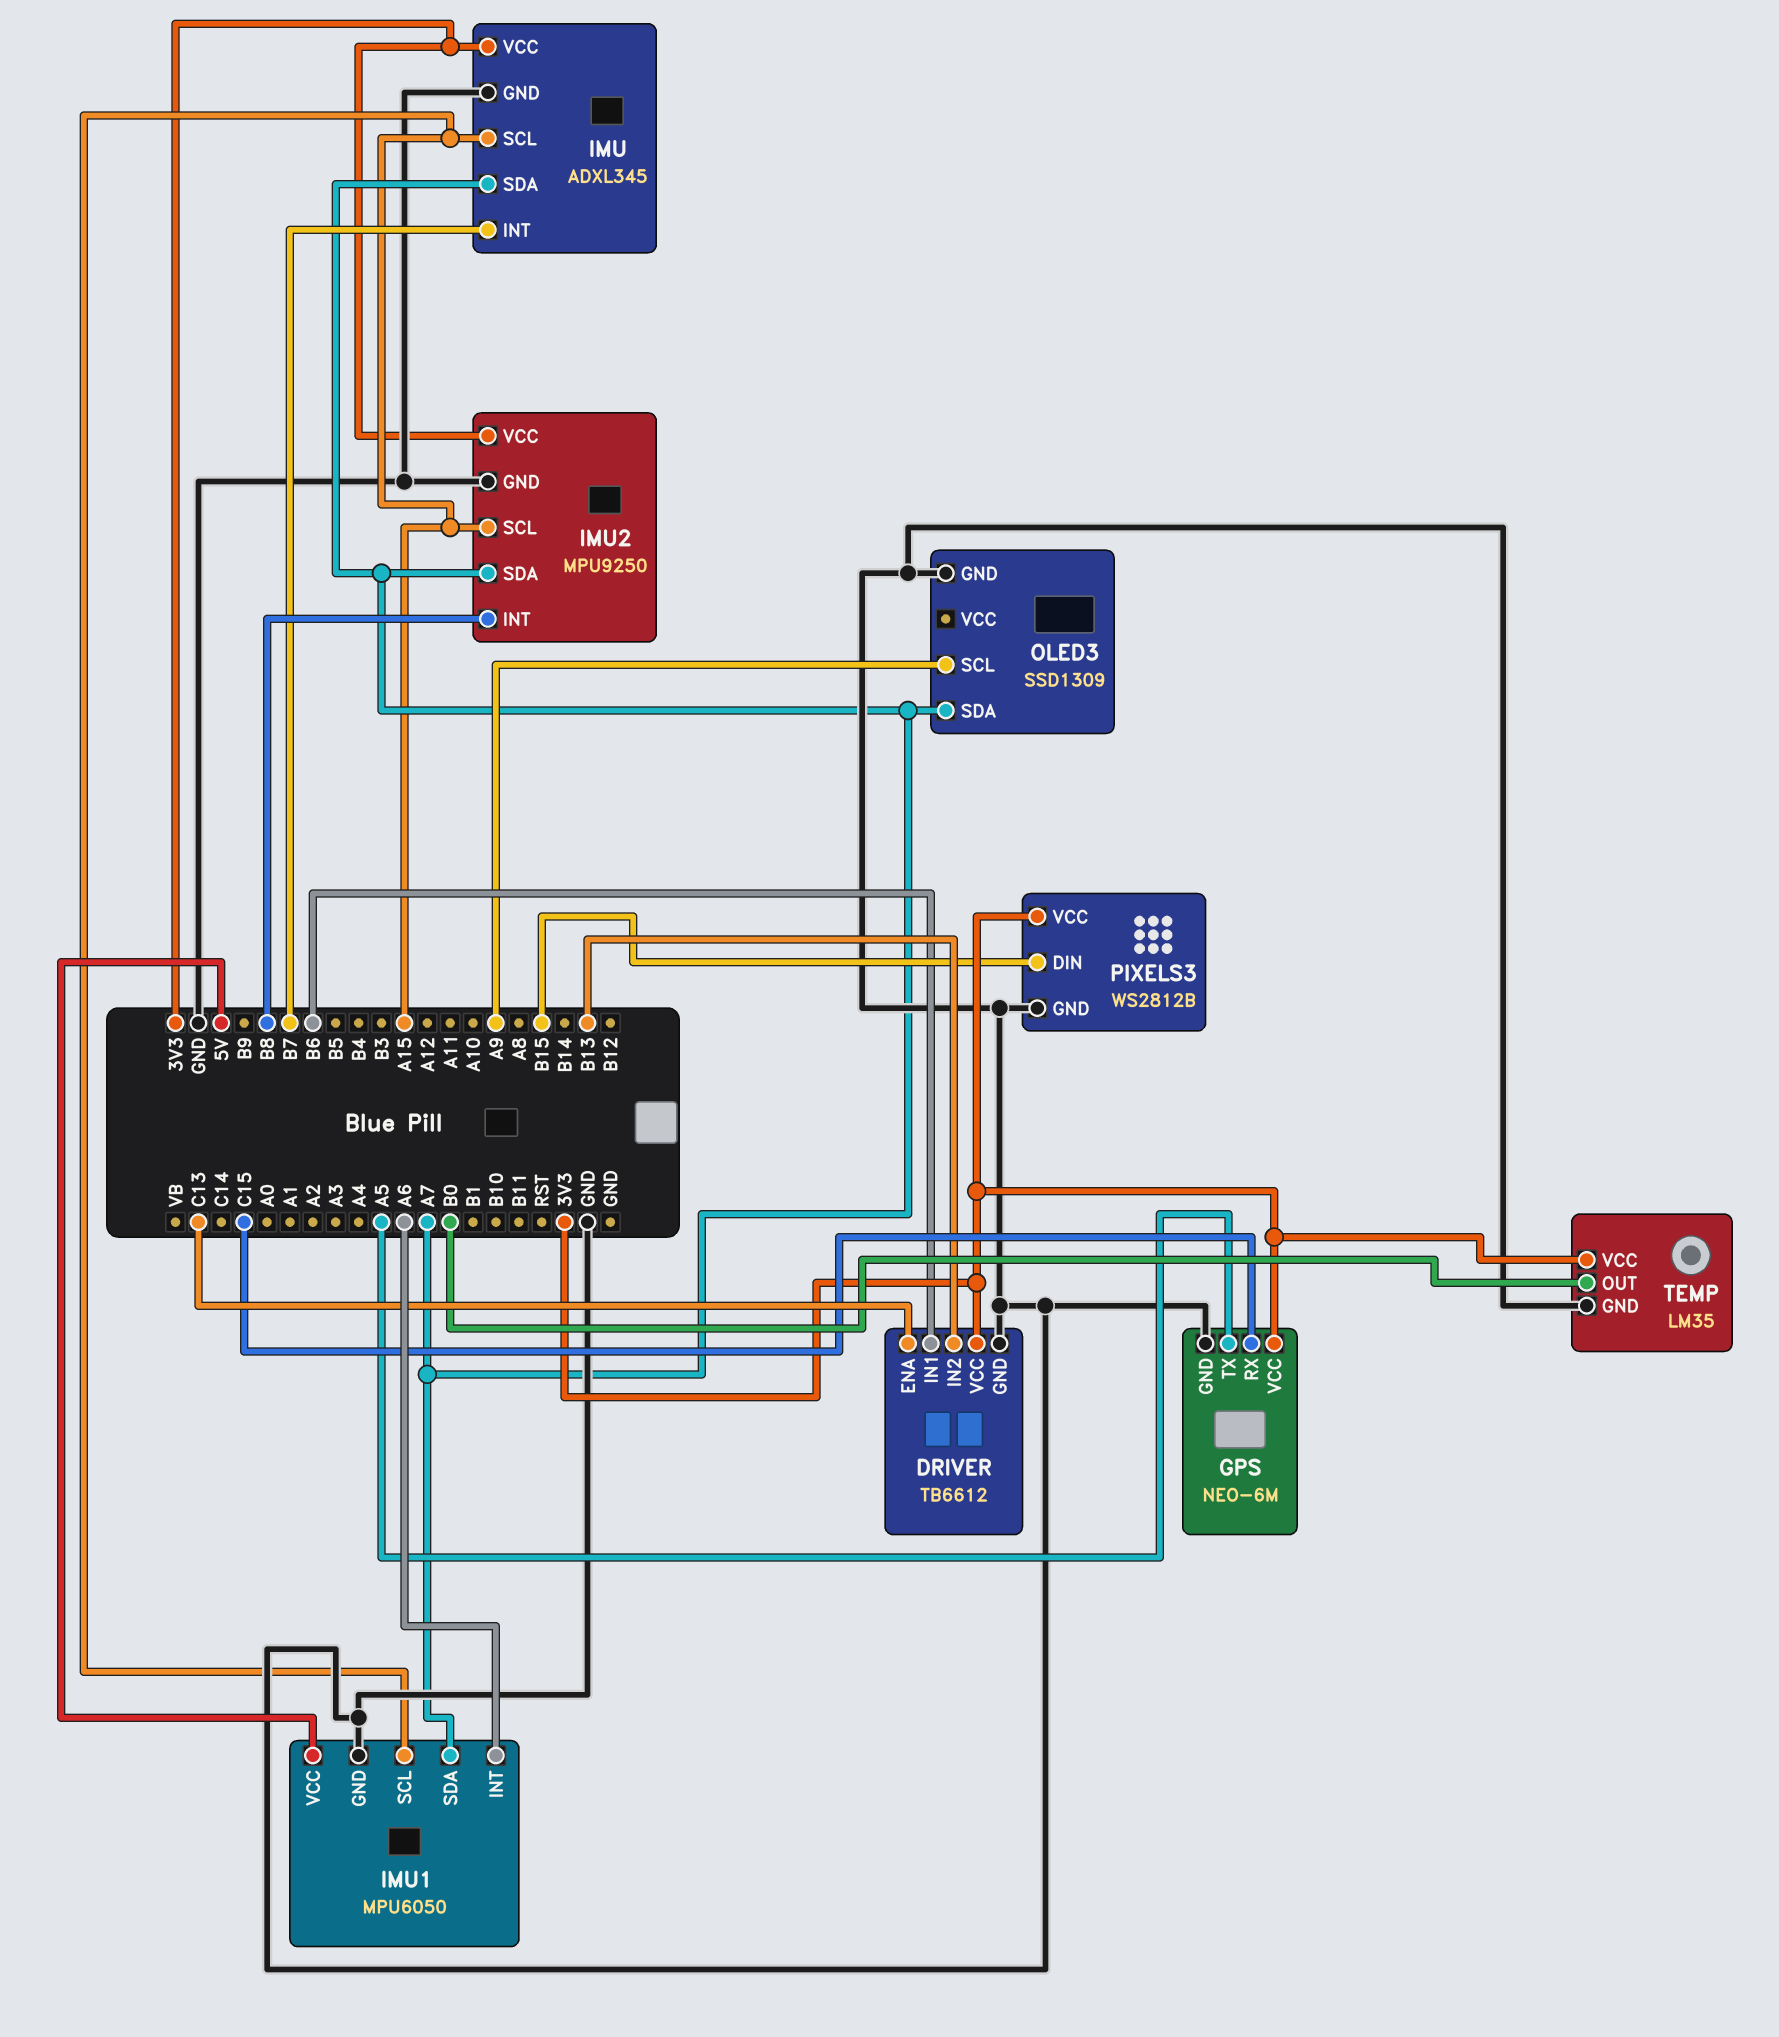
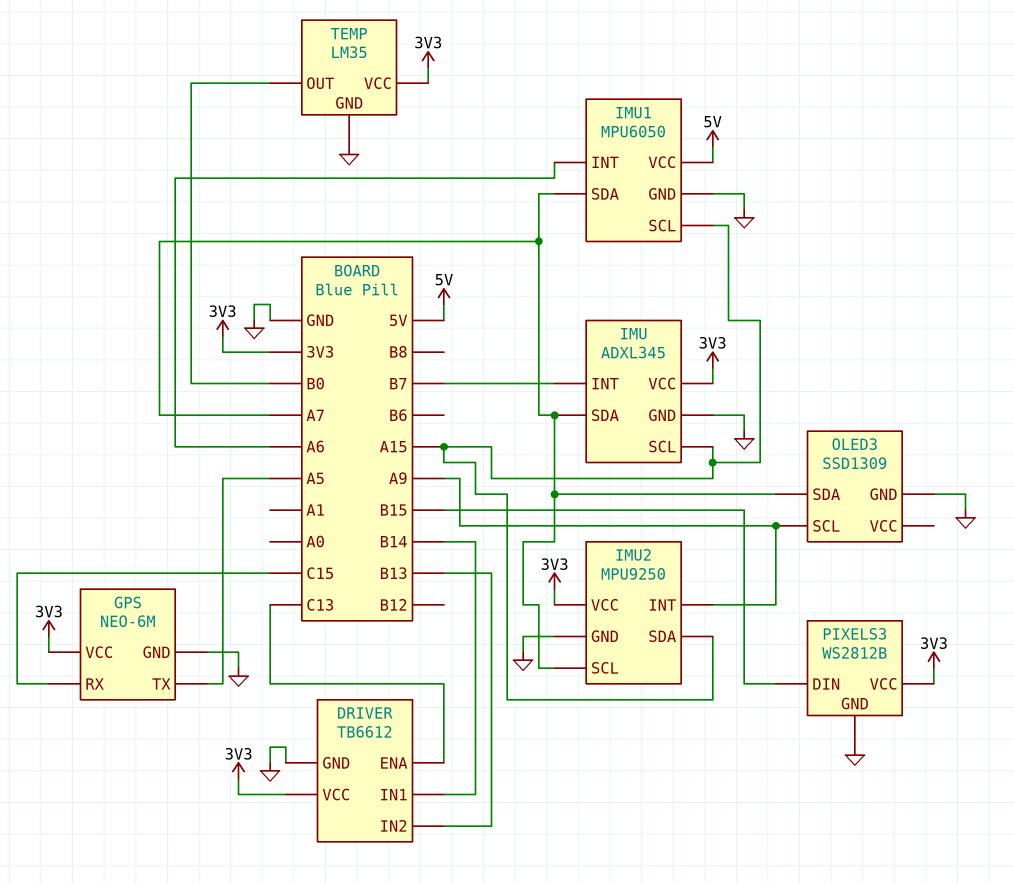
DRIVER pin IN1: B6 -> B14
IMU2 pin INT: B8 -> A9
IMU2 pin SCL: A15 -> A7
IMU2 pin SDA: A7 -> A15

